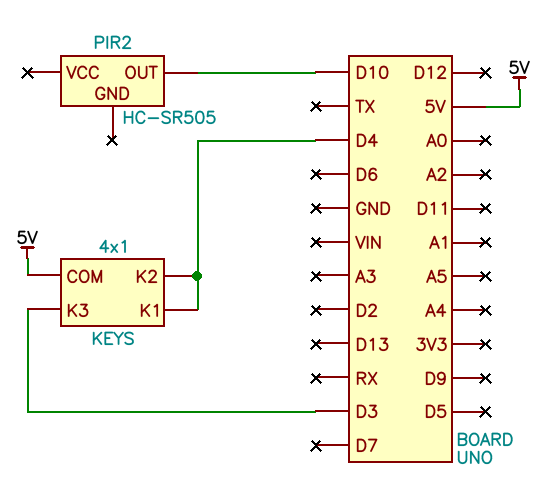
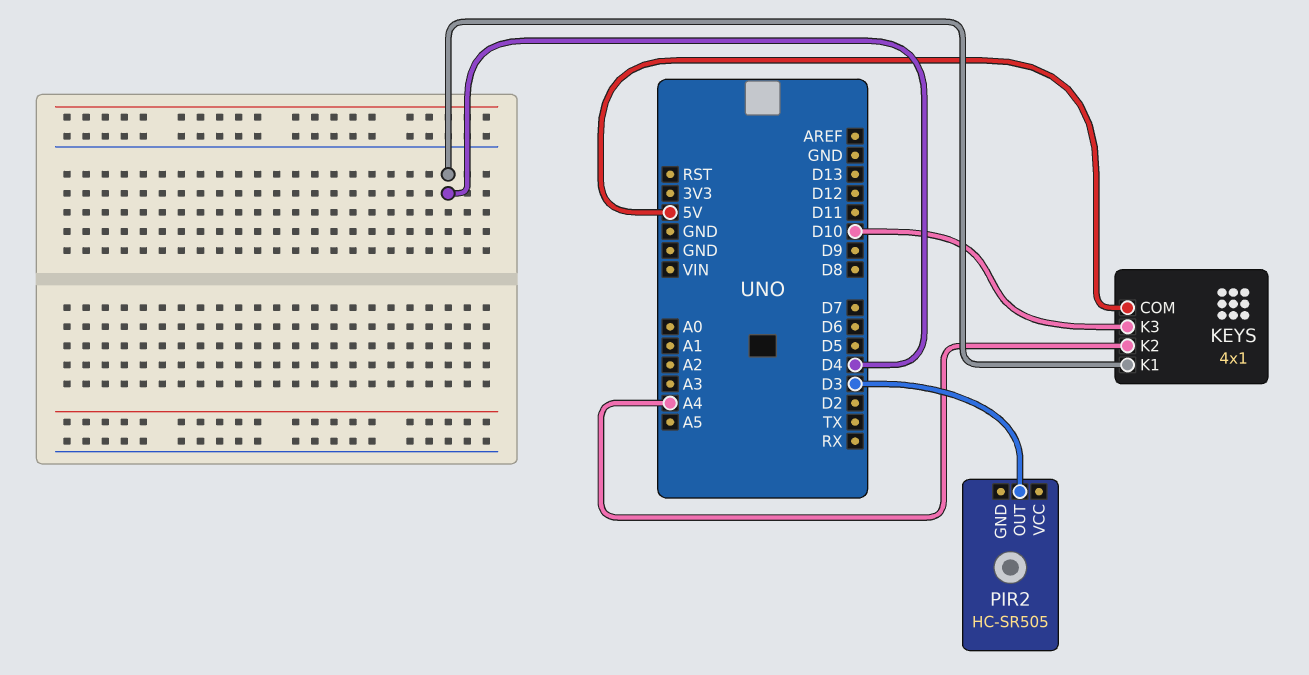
KEYS pin K2: D4 -> A4
KEYS pin K3: D3 -> D10
PIR2 pin OUT: D10 -> D3

